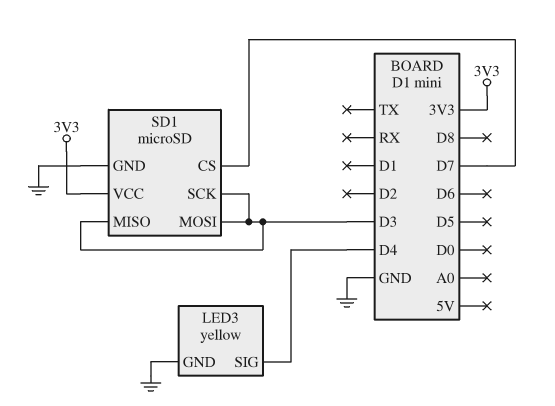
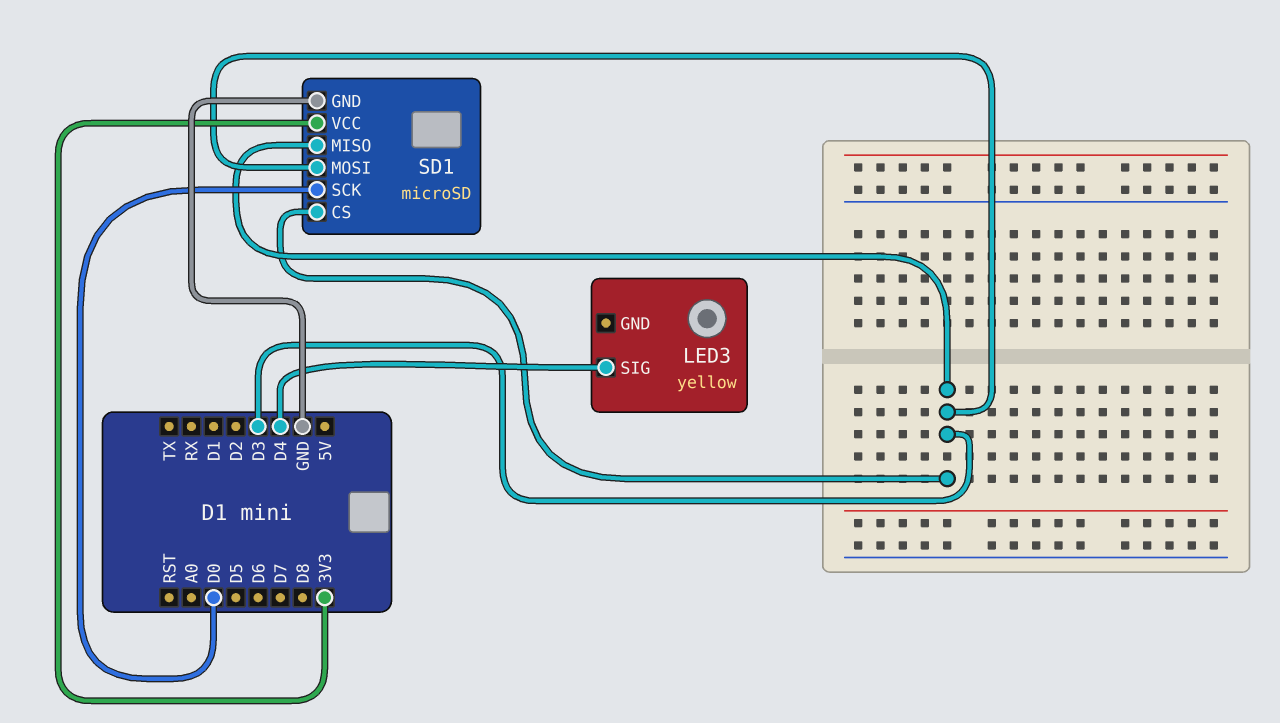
LED3 pin GND: GND -> none
SD1 pin CS: D7 -> D3
SD1 pin SCK: D3 -> D0

